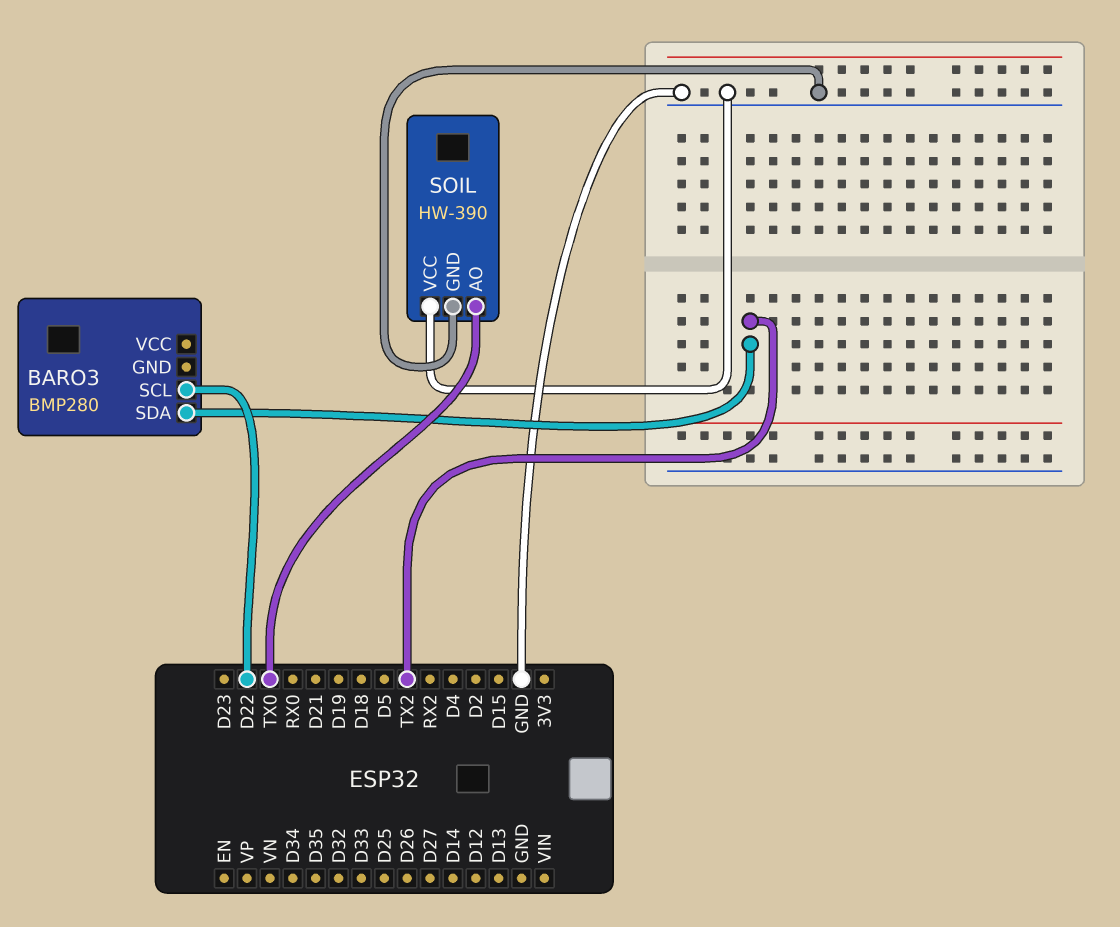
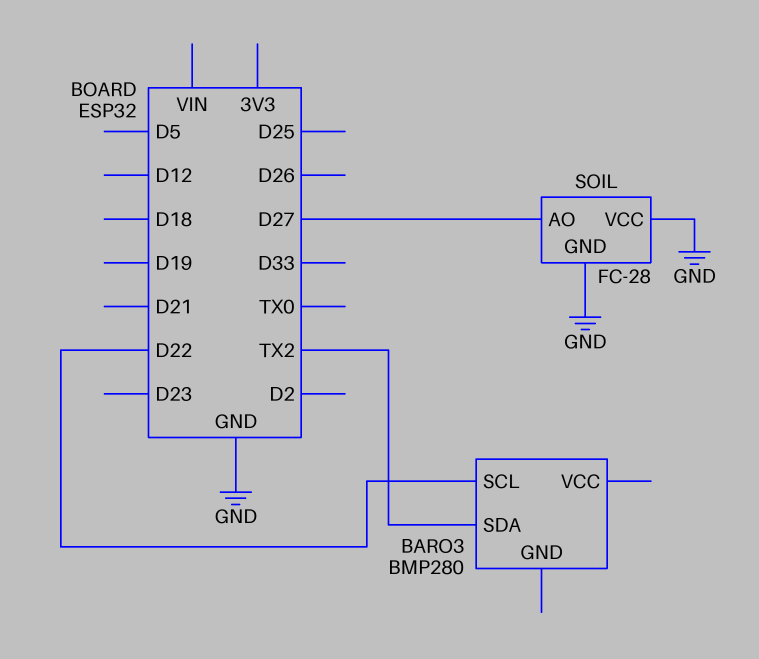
SOIL: HW-390 -> FC-28
SOIL pin AO: TX0 -> D27

